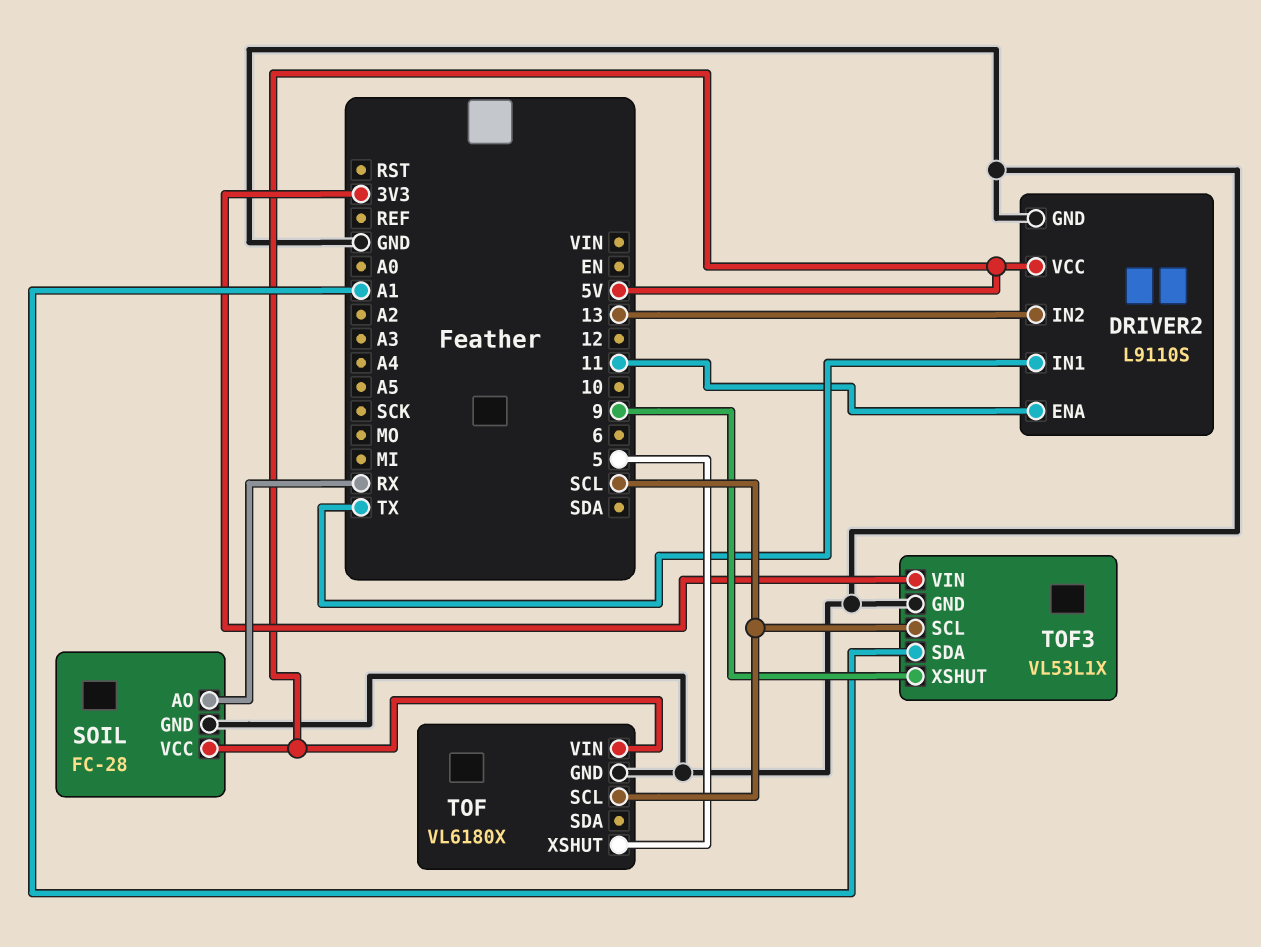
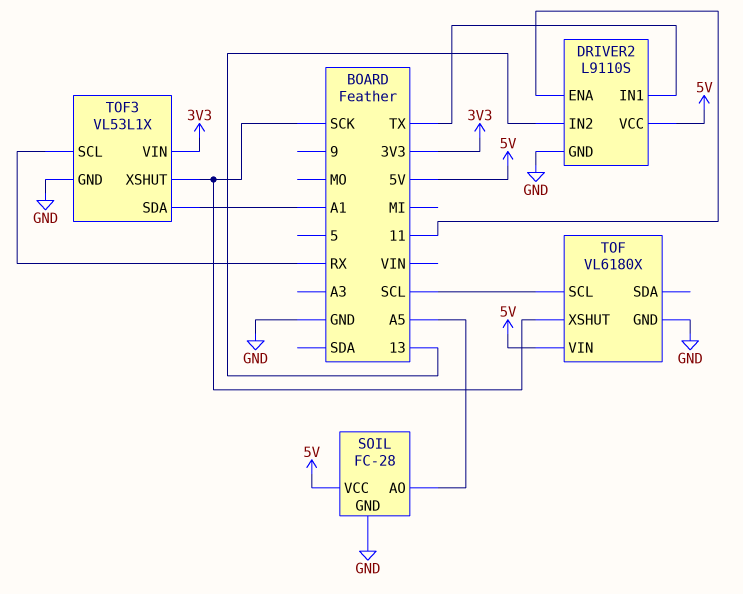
SOIL pin AO: RX -> A5
TOF pin XSHUT: 5 -> SCK
TOF3 pin SCL: SCL -> RX
TOF3 pin XSHUT: 9 -> SCK

